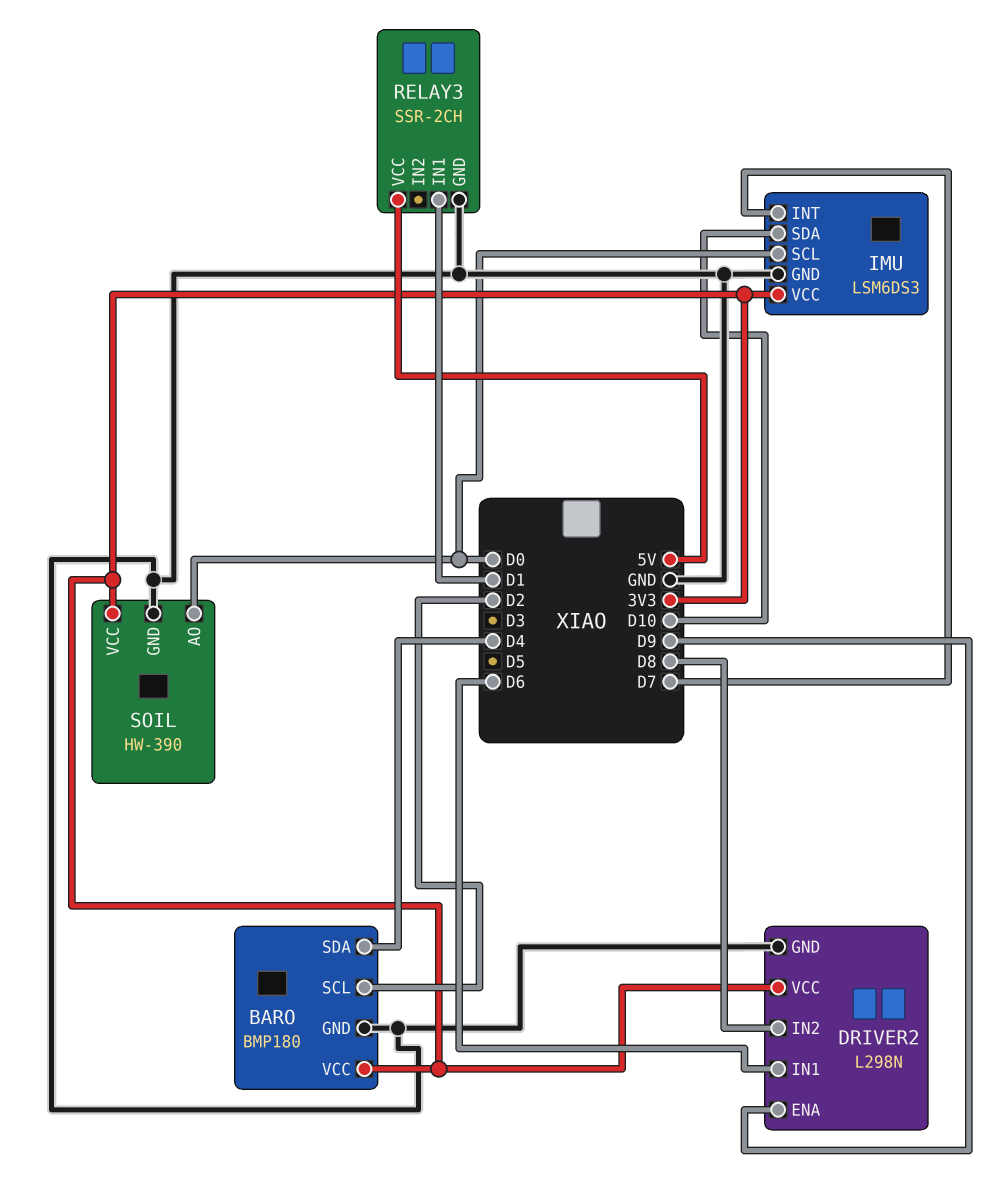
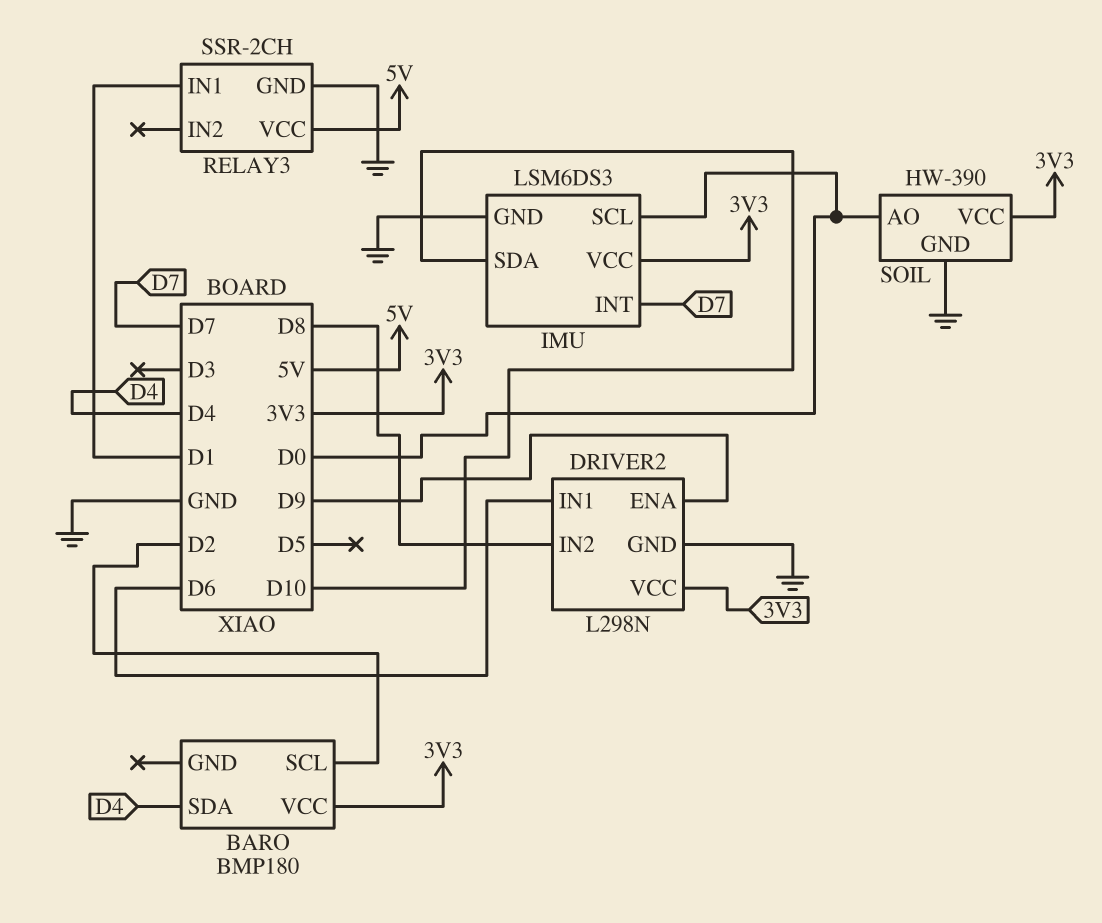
BARO pin GND: GND -> none

